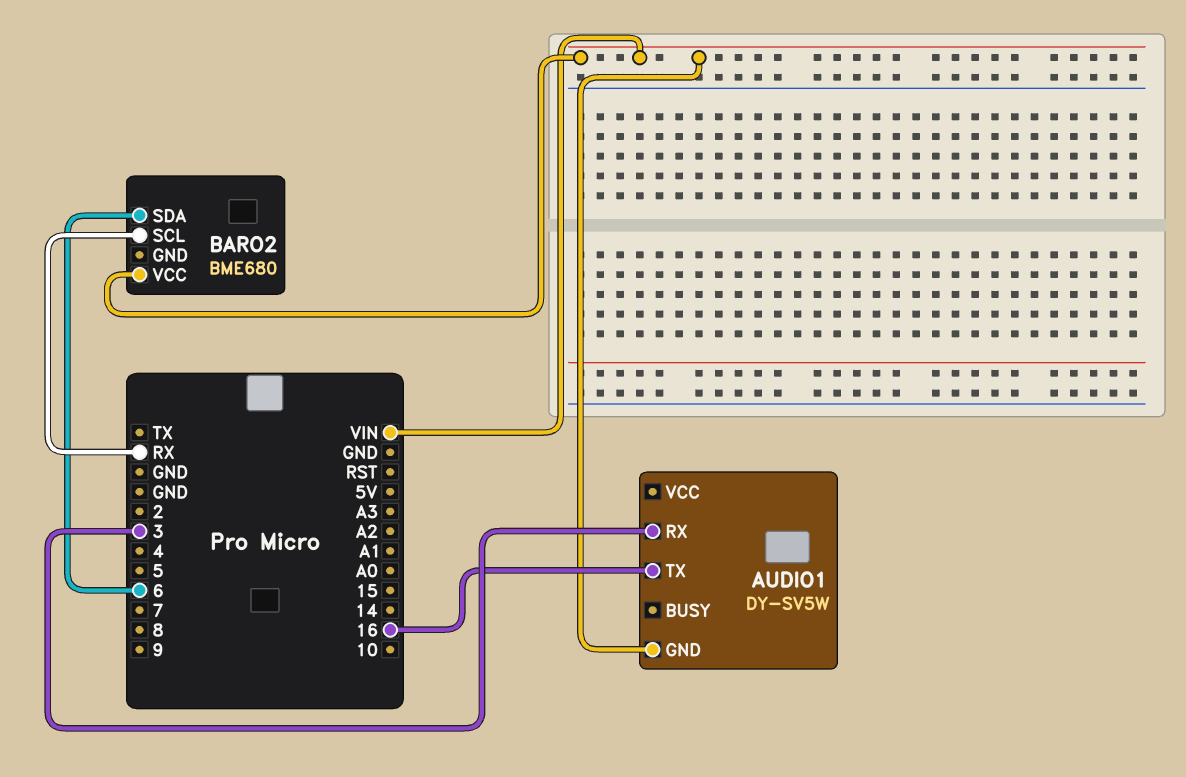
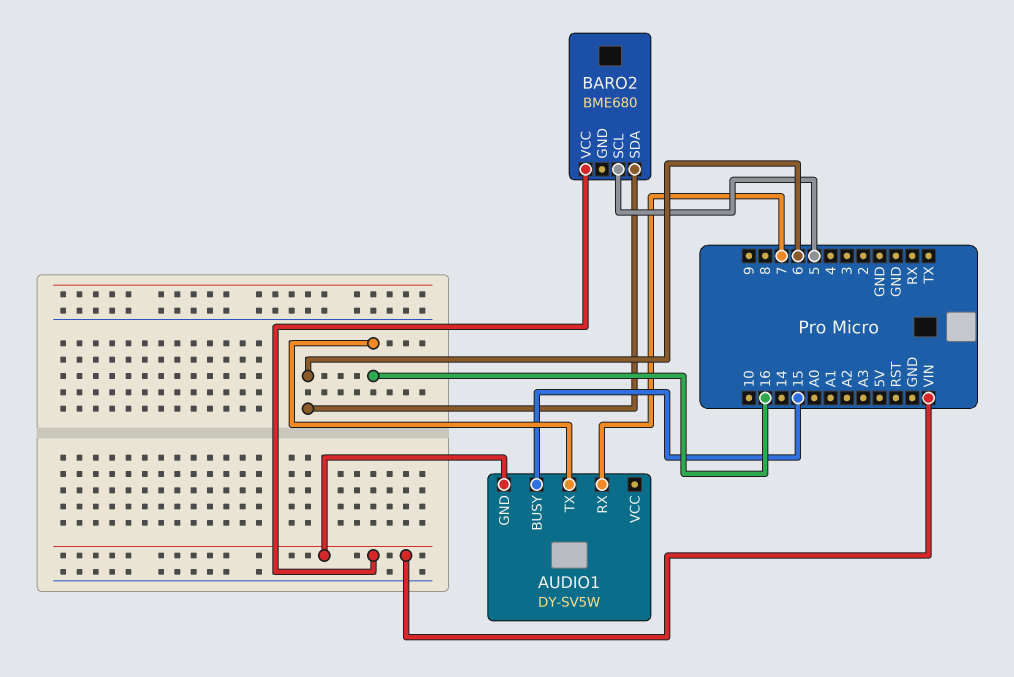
AUDIO1 pin BUSY: none -> 15
AUDIO1 pin RX: 3 -> 7
BARO2 pin SCL: RX -> 5

